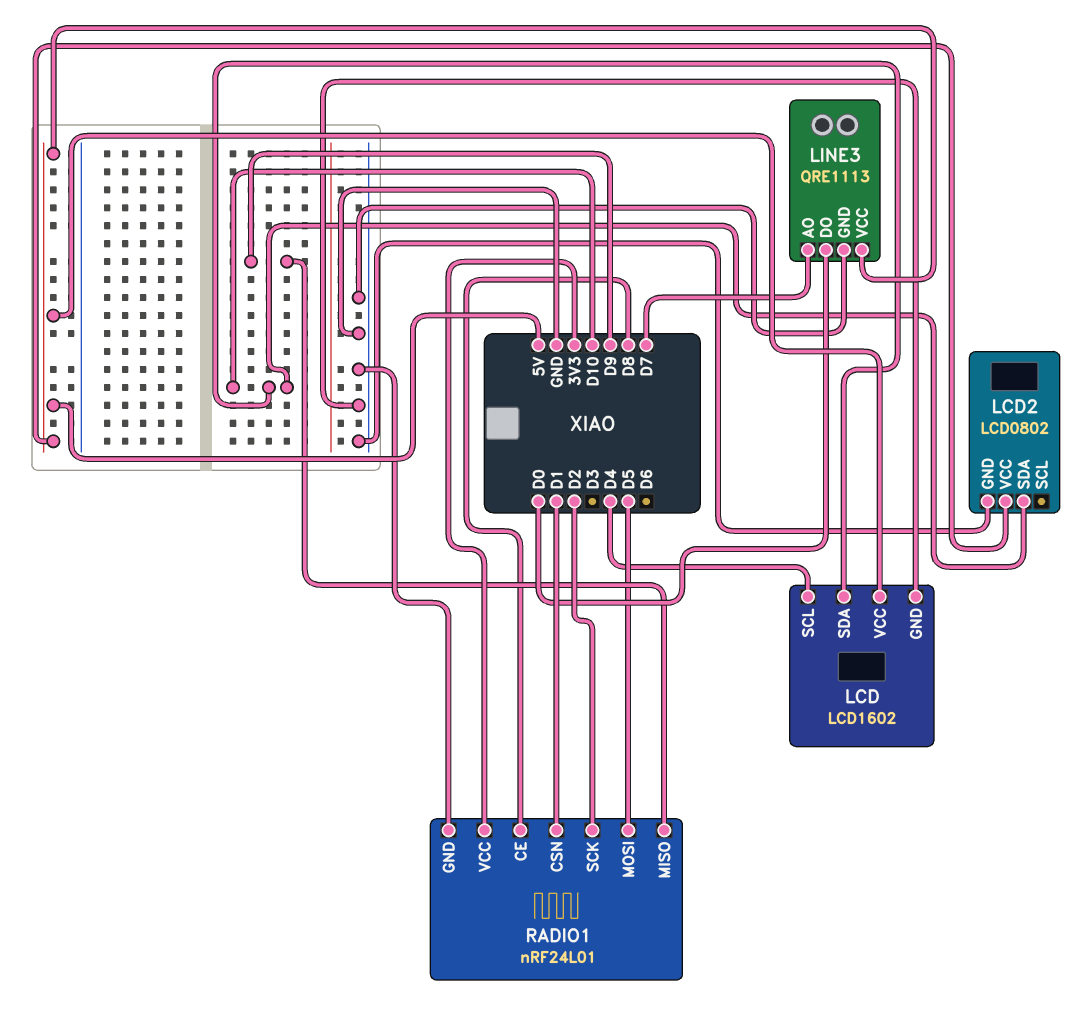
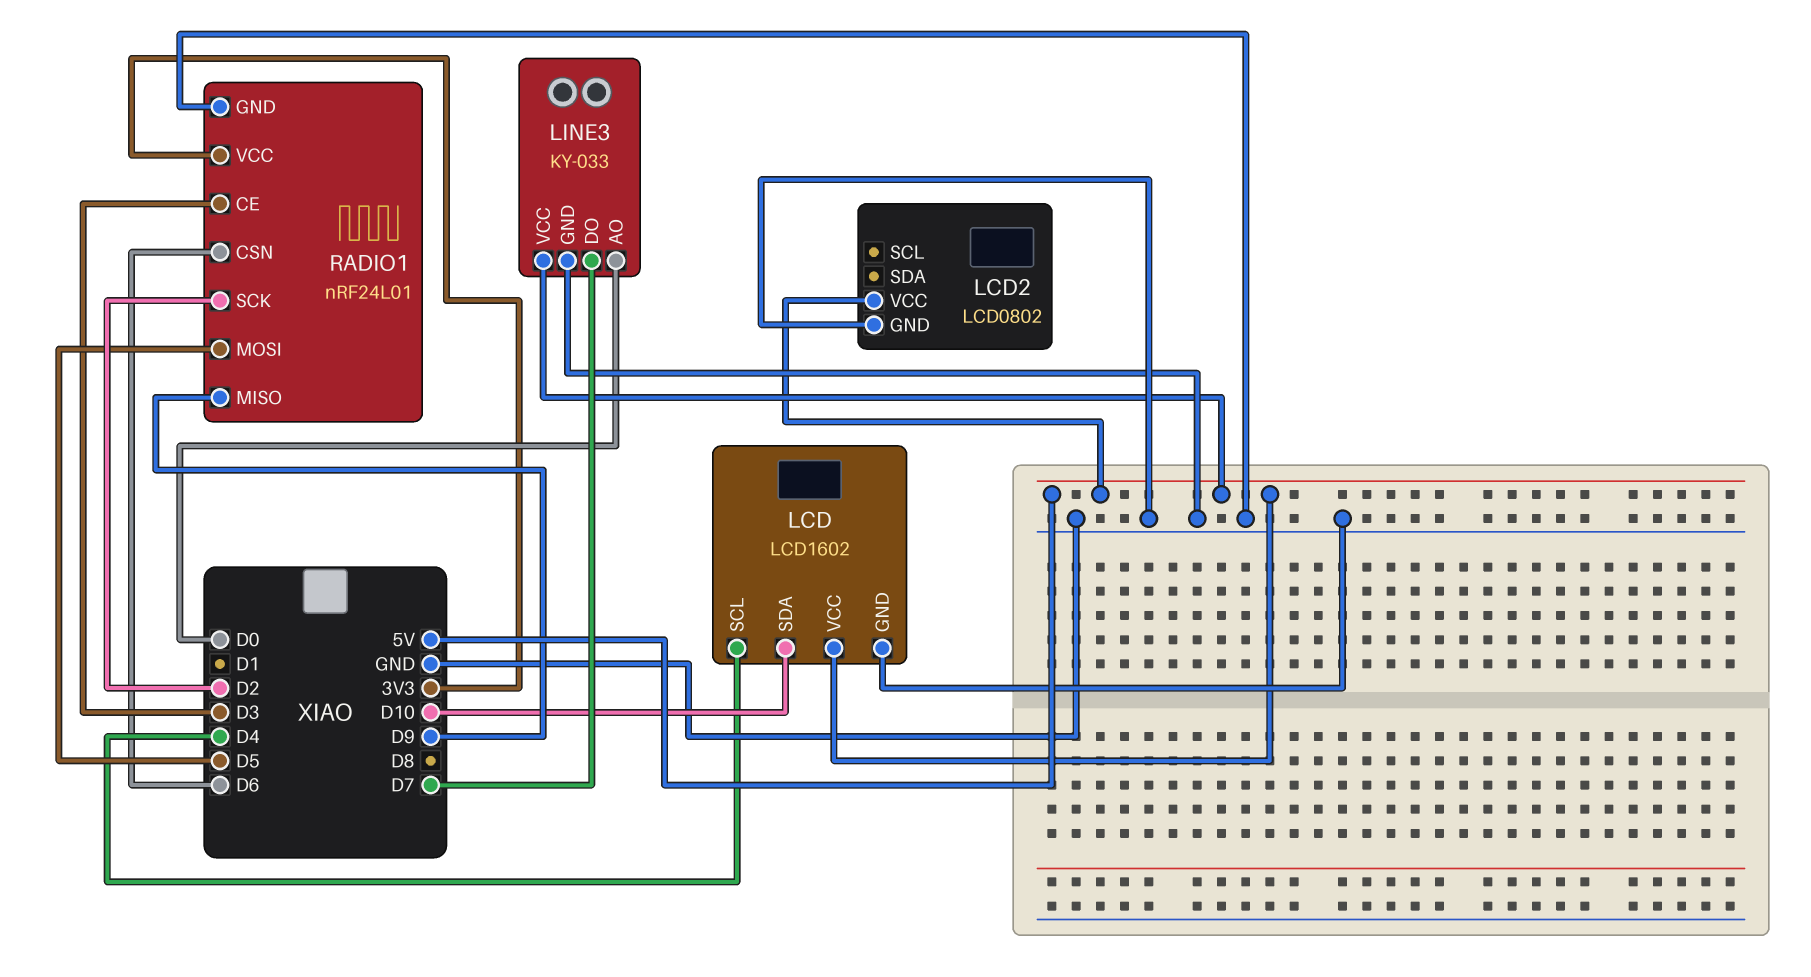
LCD2 pin SDA: D10 -> none
LINE3: QRE1113 -> KY-033
LINE3 pin AO: D7 -> D0
LINE3 pin DO: D0 -> D7
RADIO1 pin CE: D8 -> D3
RADIO1 pin CSN: D1 -> D6

